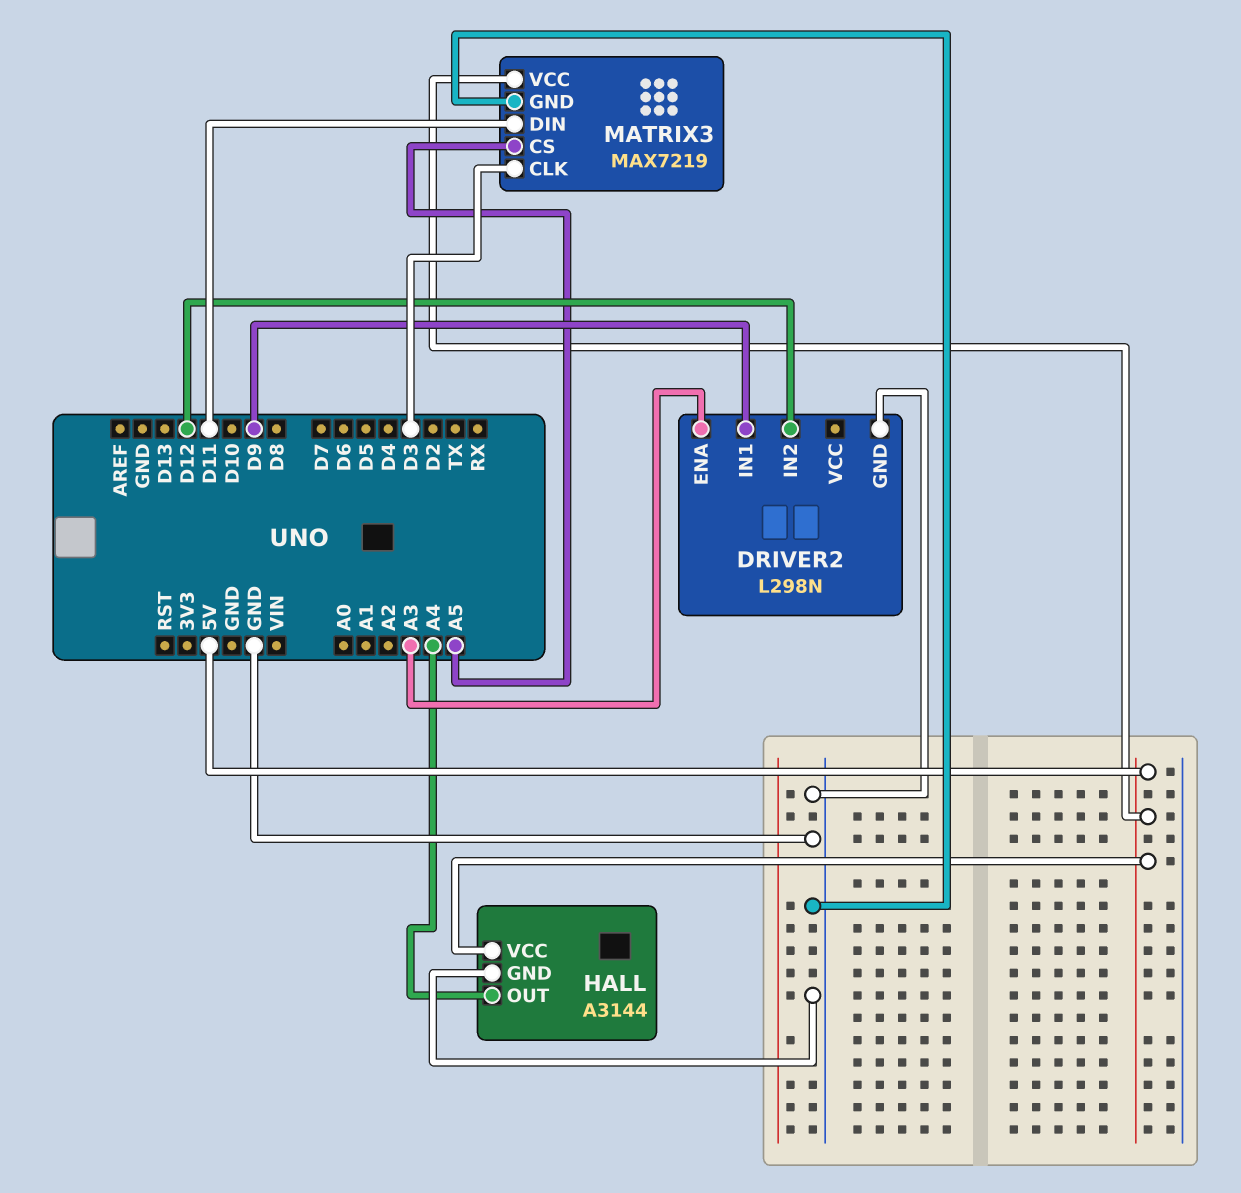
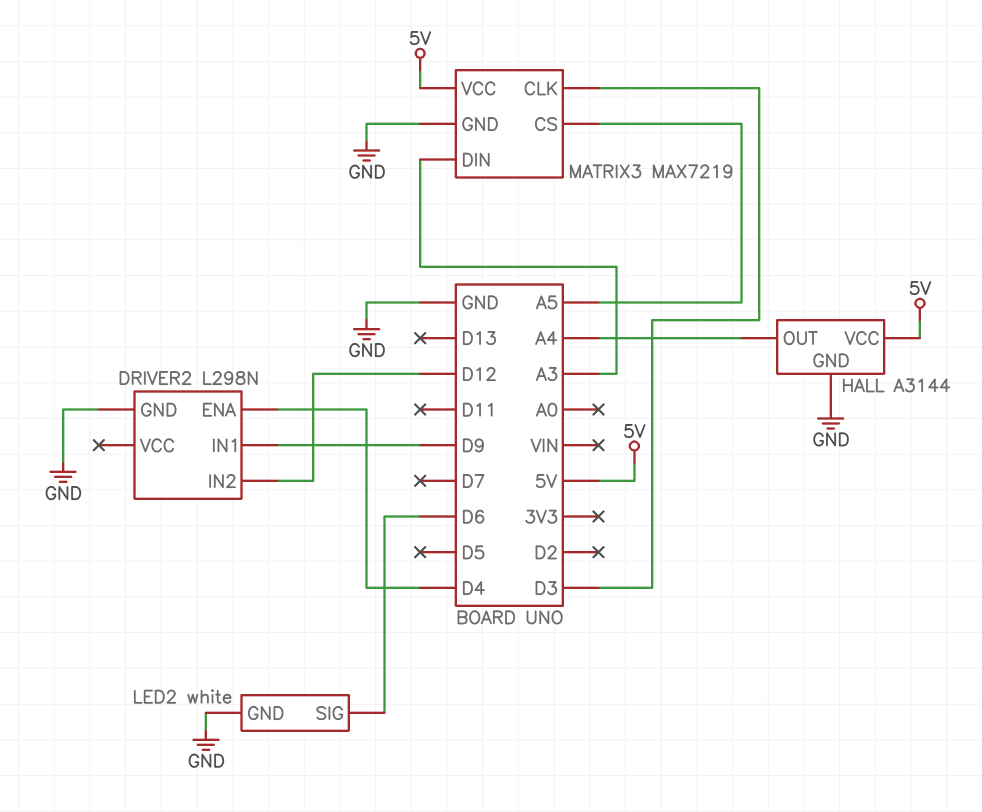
DRIVER2 pin ENA: A3 -> D4
LED2: none -> white
LED2 pin GND: none -> GND
LED2 pin SIG: none -> D6
MATRIX3 pin DIN: D11 -> A3

